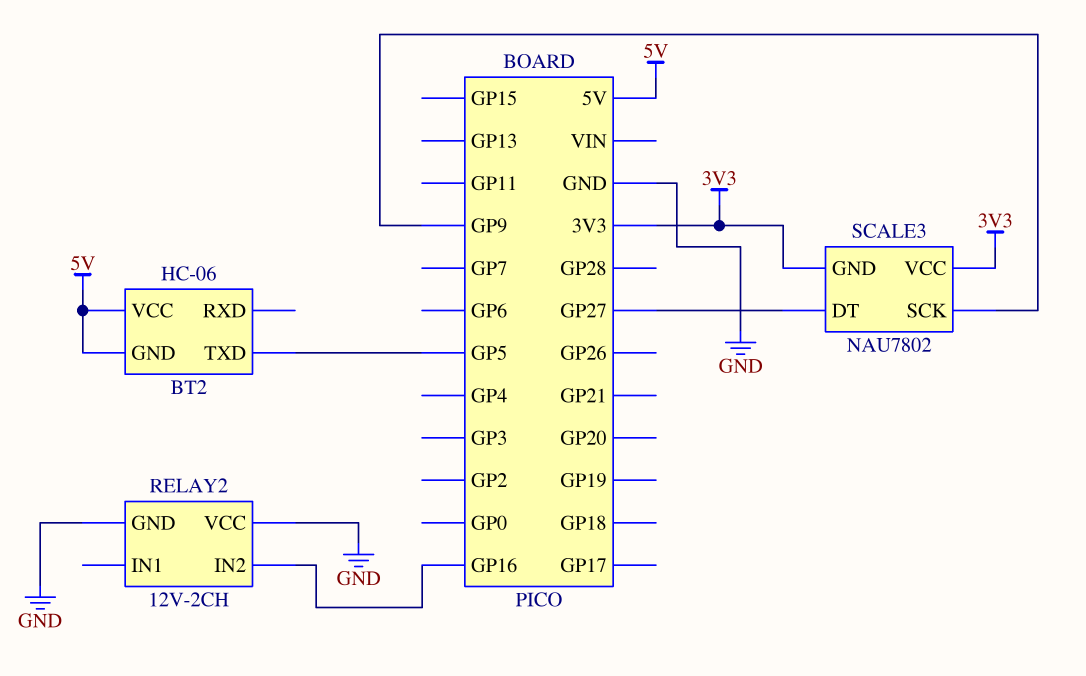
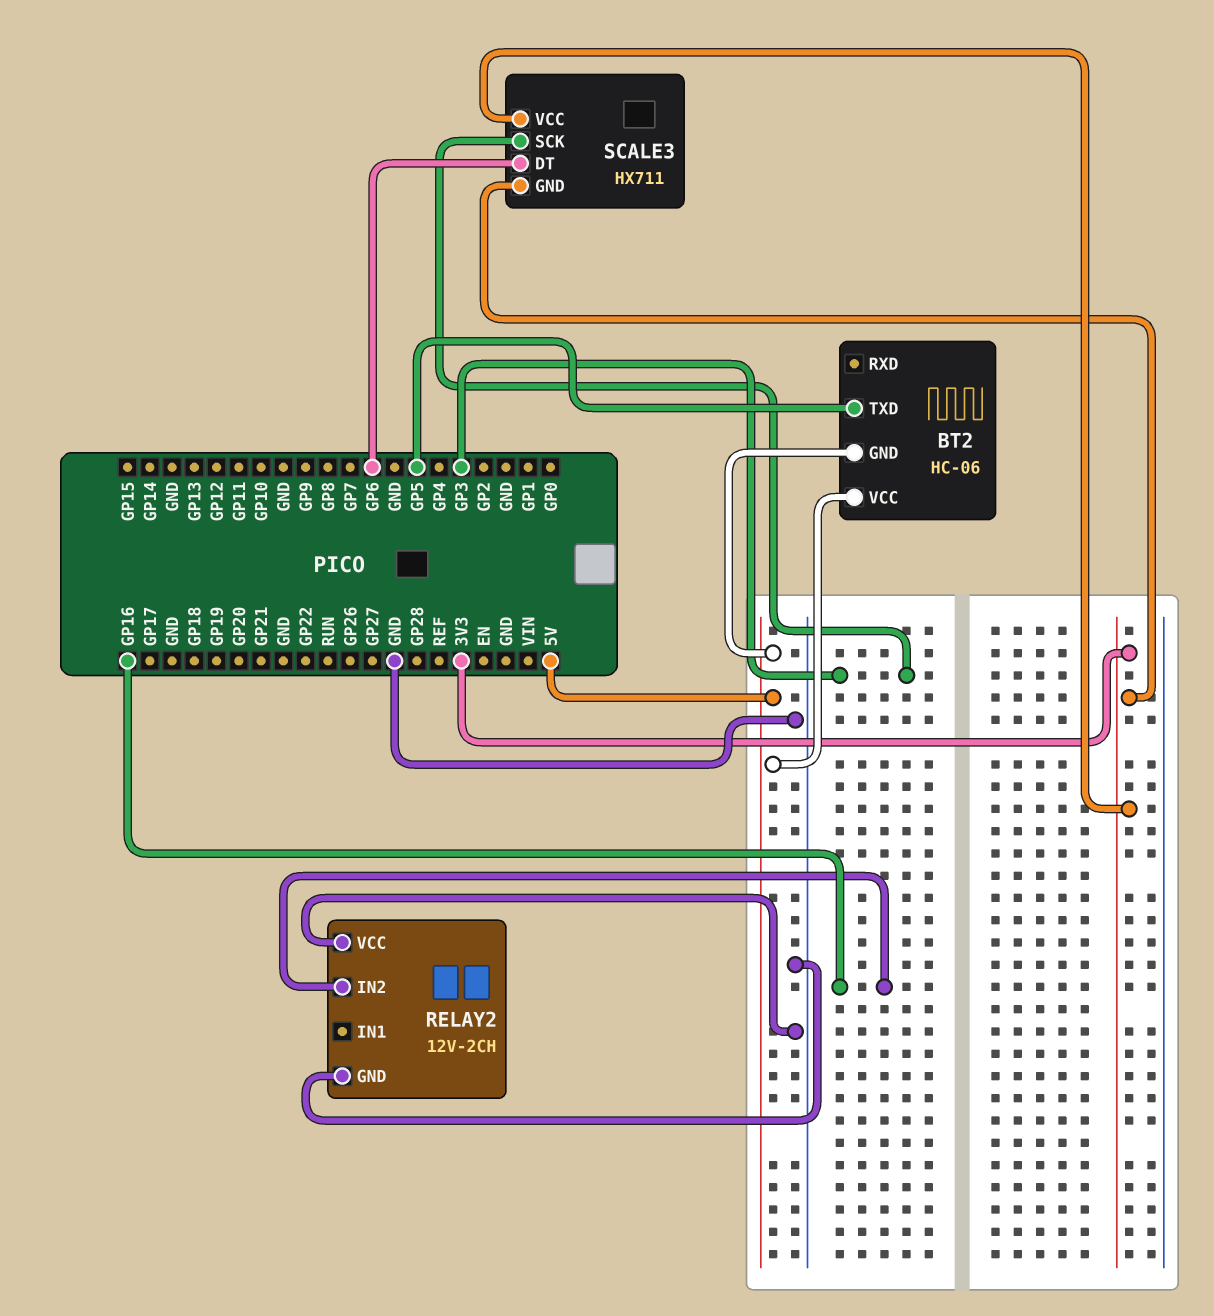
SCALE3: NAU7802 -> HX711
SCALE3 pin DT: GP27 -> GP6
SCALE3 pin SCK: GP9 -> GP3

